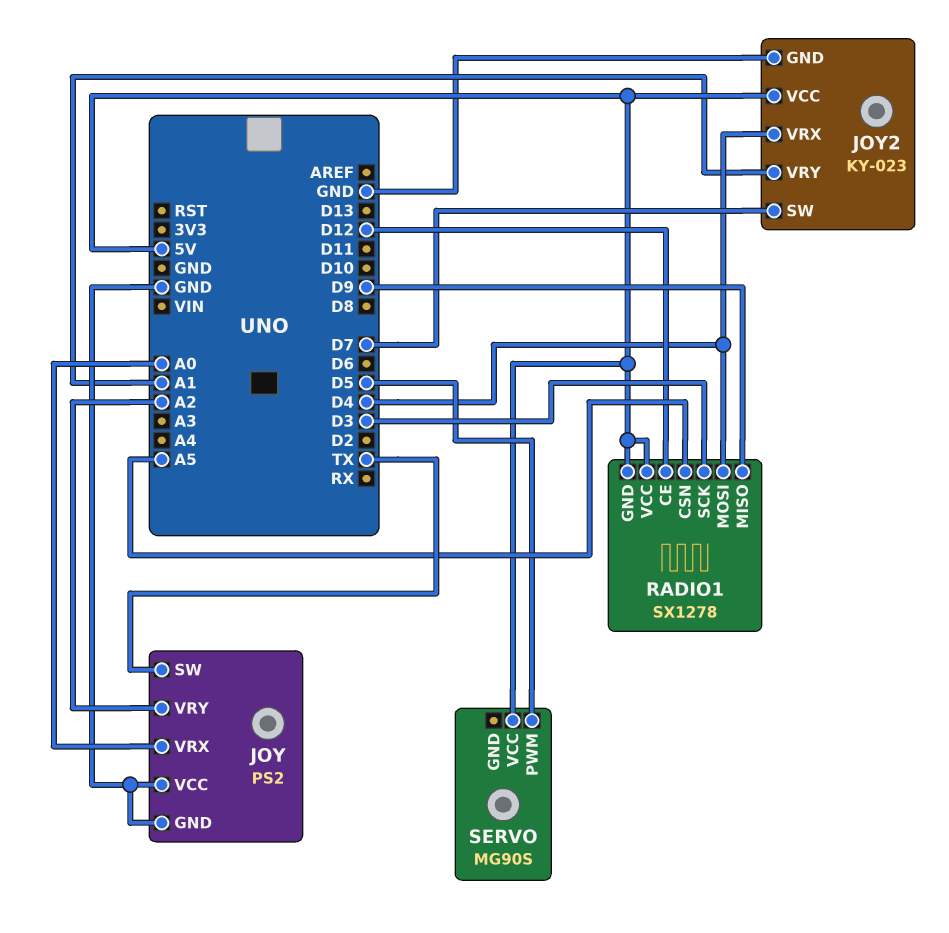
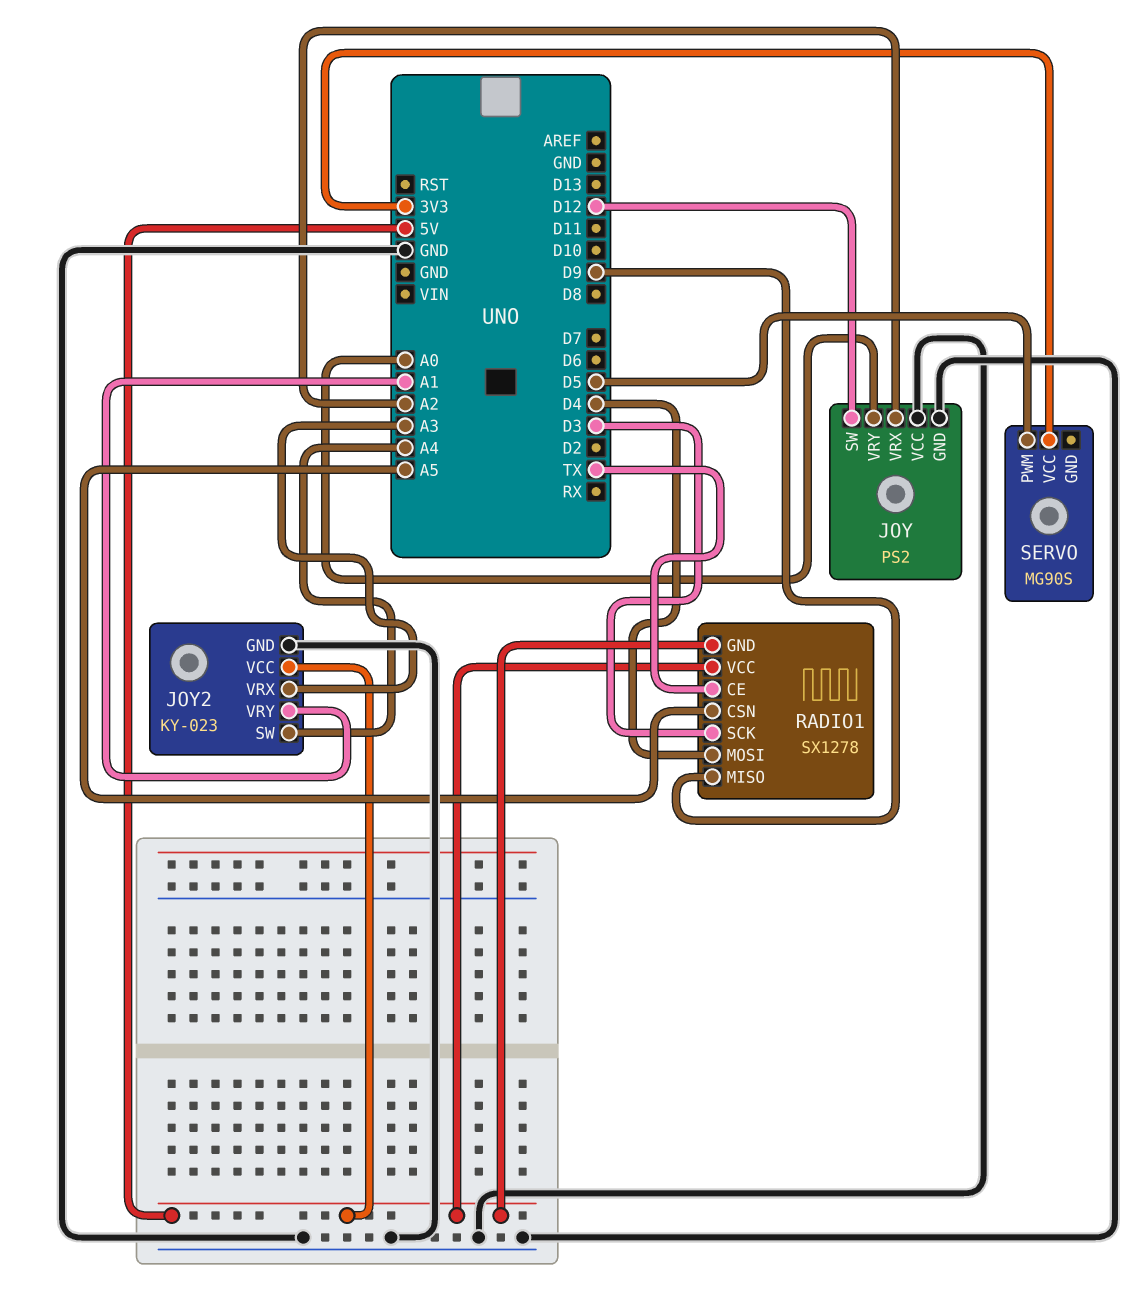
JOY pin SW: TX -> D12
JOY pin VRX: A0 -> A2
JOY pin VRY: A2 -> A0
JOY2 pin SW: D7 -> A4
JOY2 pin VRX: D4 -> A3
RADIO1 pin CE: D12 -> TX
SERVO pin VCC: 5V -> 3V3

